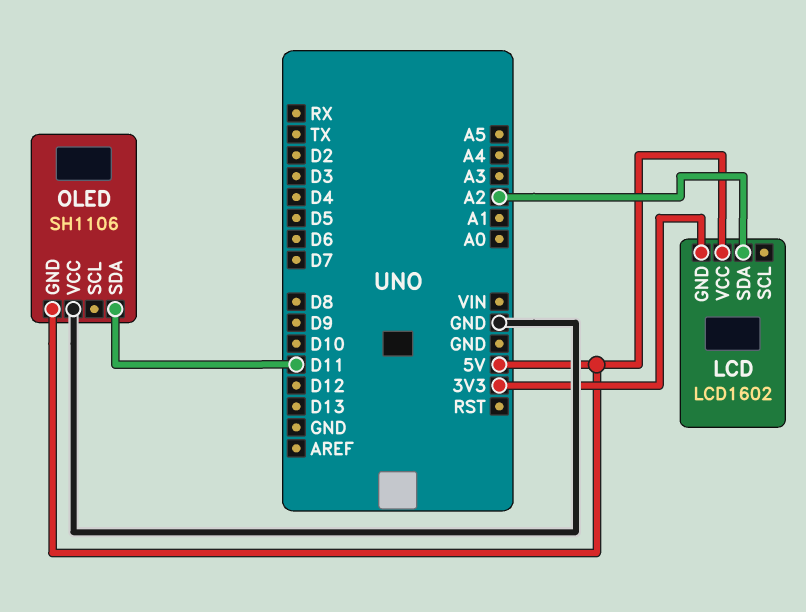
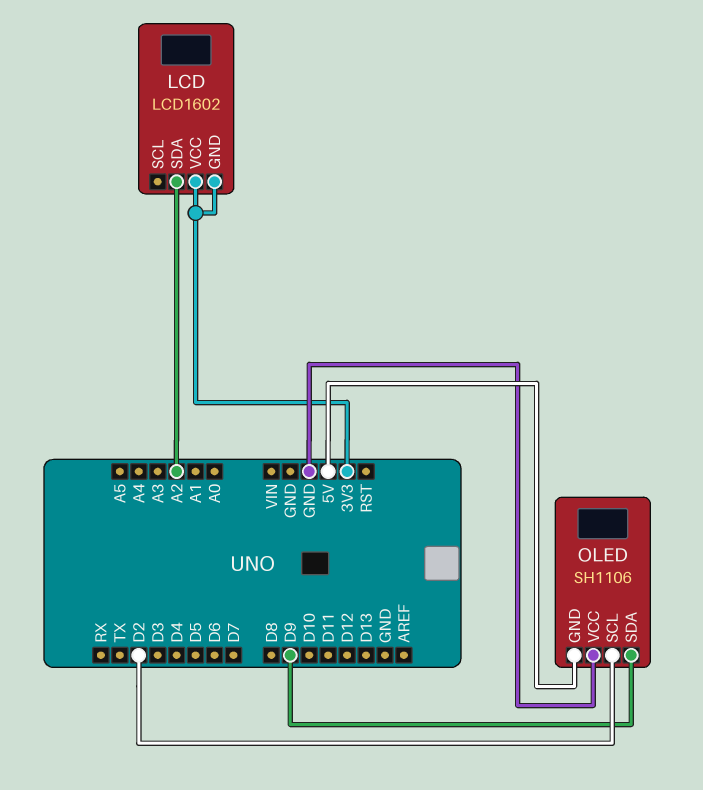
LCD pin VCC: 5V -> 3V3
OLED pin SCL: none -> D2
OLED pin SDA: D11 -> D9

